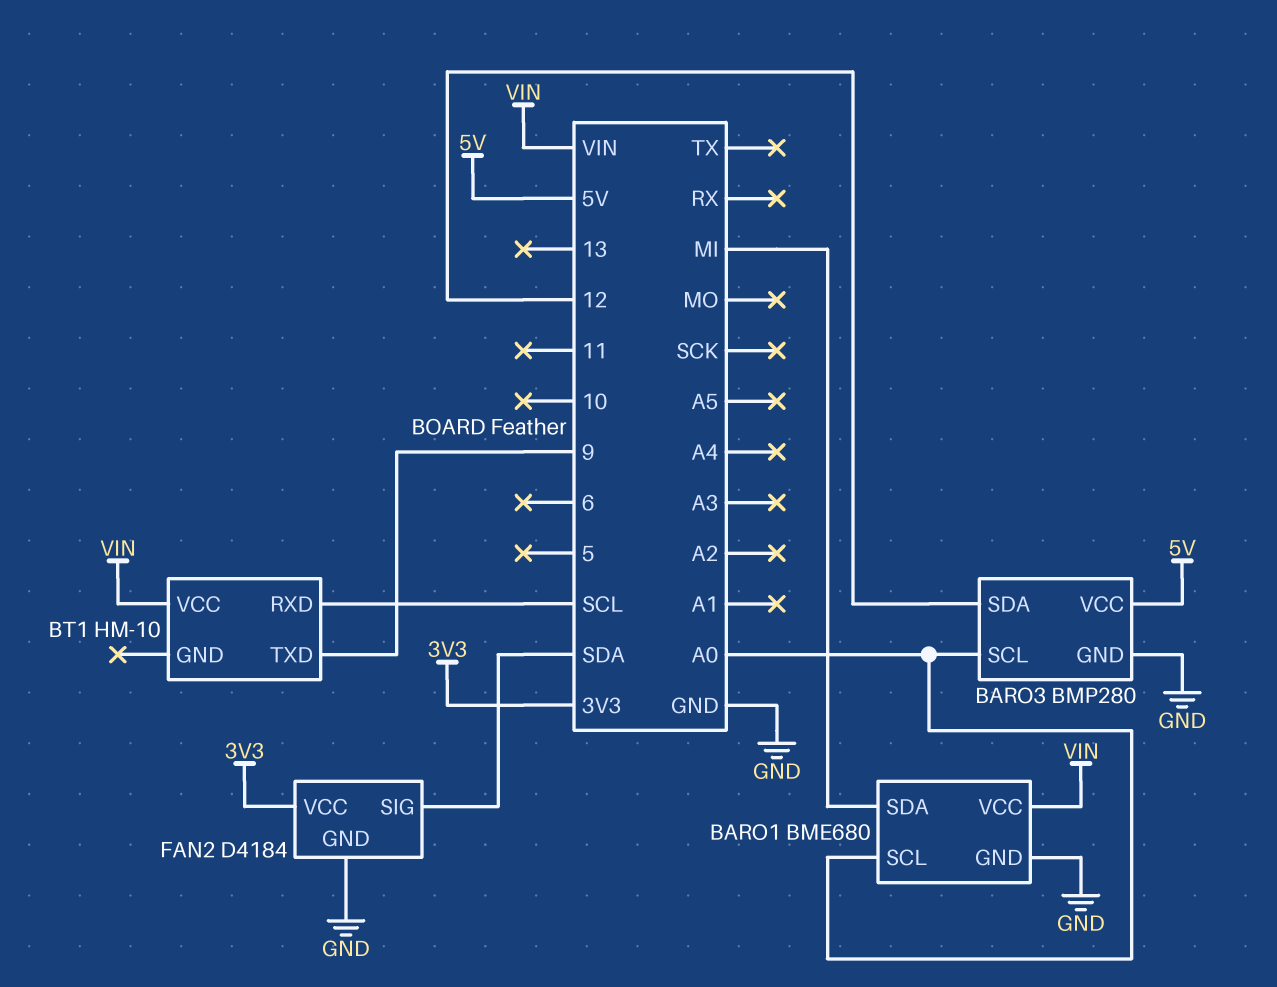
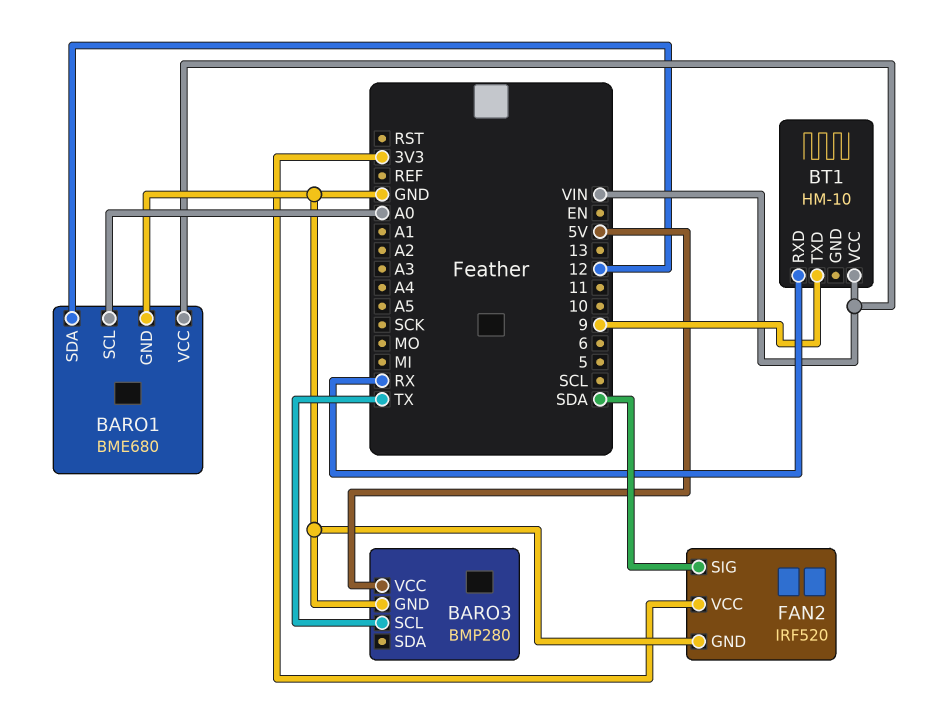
BARO1 pin SDA: MI -> 12
BARO3 pin SCL: A0 -> TX
BARO3 pin SDA: 12 -> none
BT1 pin RXD: SCL -> RX
FAN2: D4184 -> IRF520

